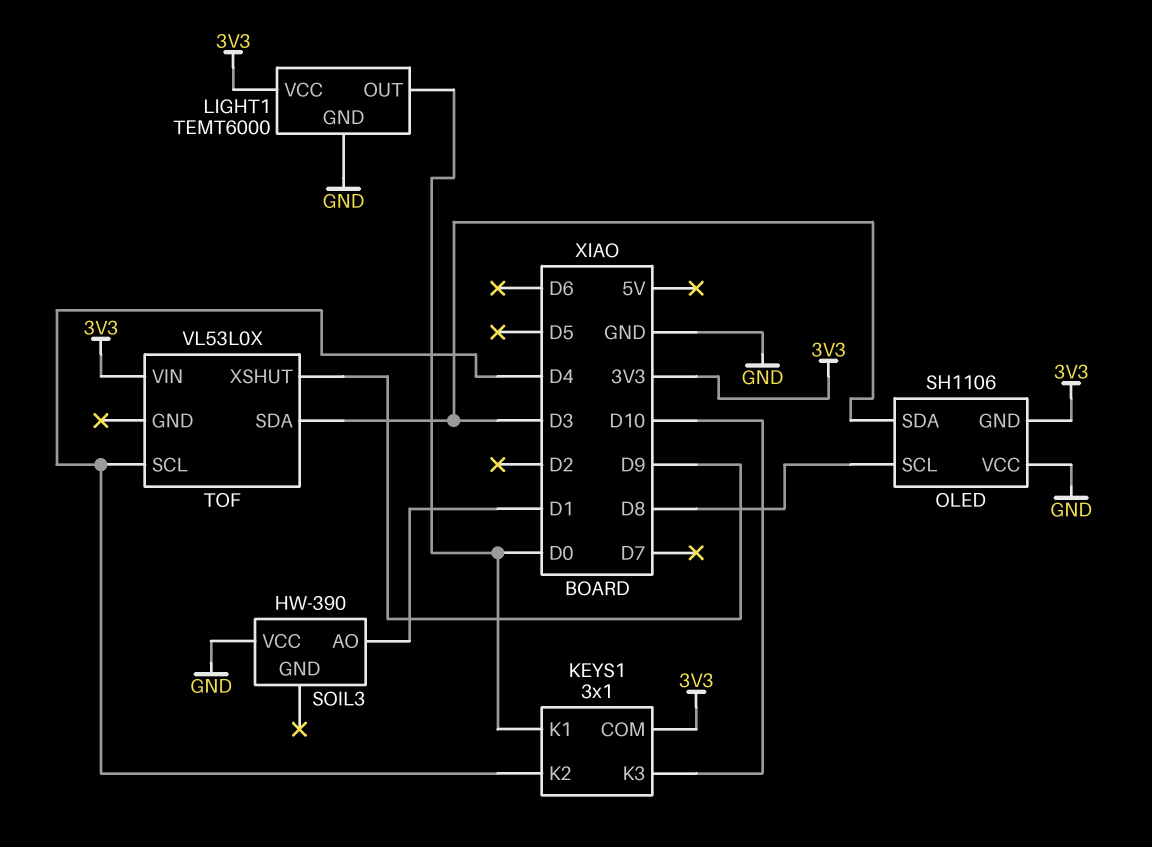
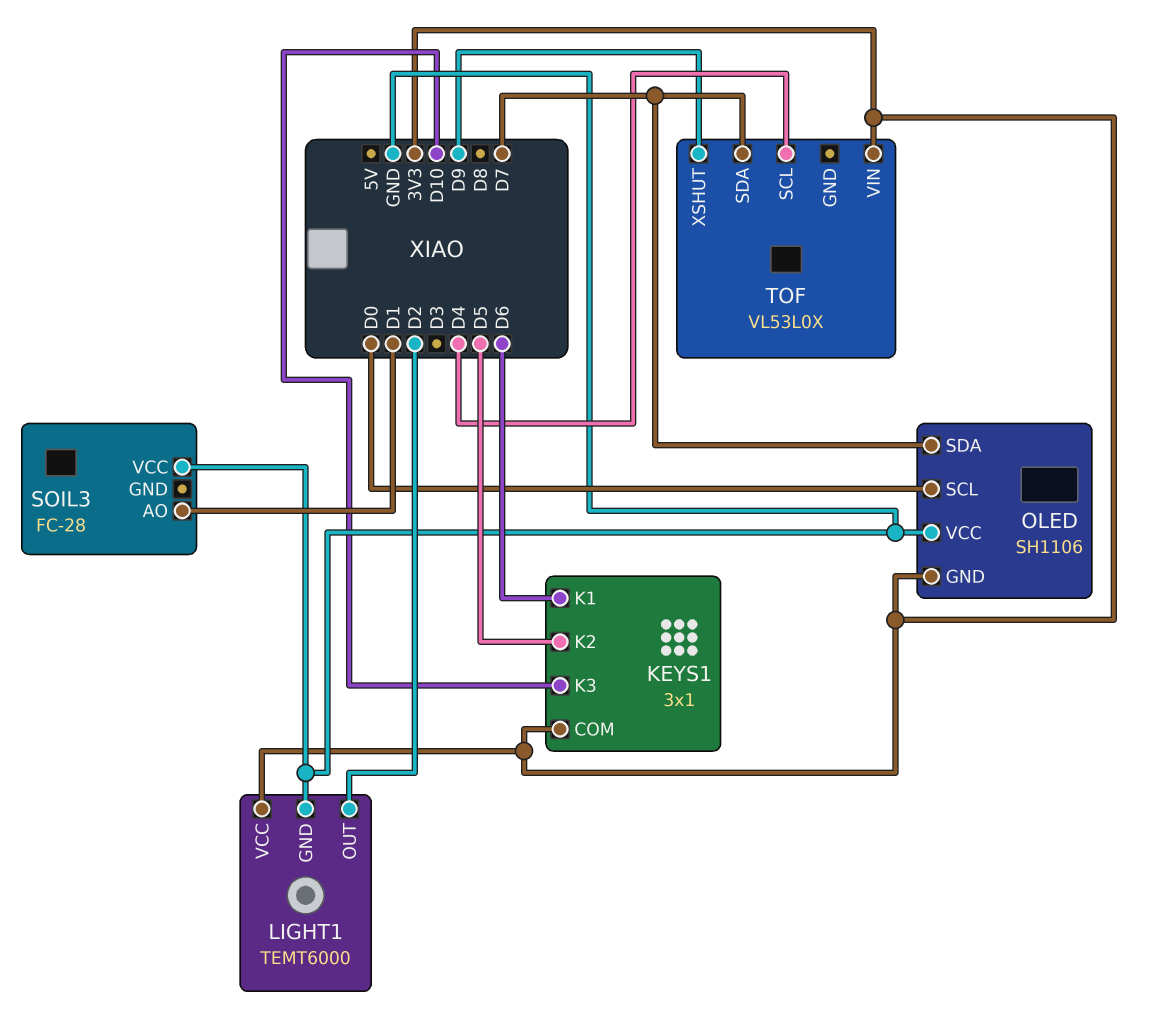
KEYS1 pin K1: D0 -> D6
KEYS1 pin K2: D4 -> D5
LIGHT1 pin OUT: D0 -> D2
OLED pin SCL: D8 -> D0
OLED pin SDA: D3 -> D7
SOIL3: HW-390 -> FC-28
TOF pin SDA: D3 -> D7

